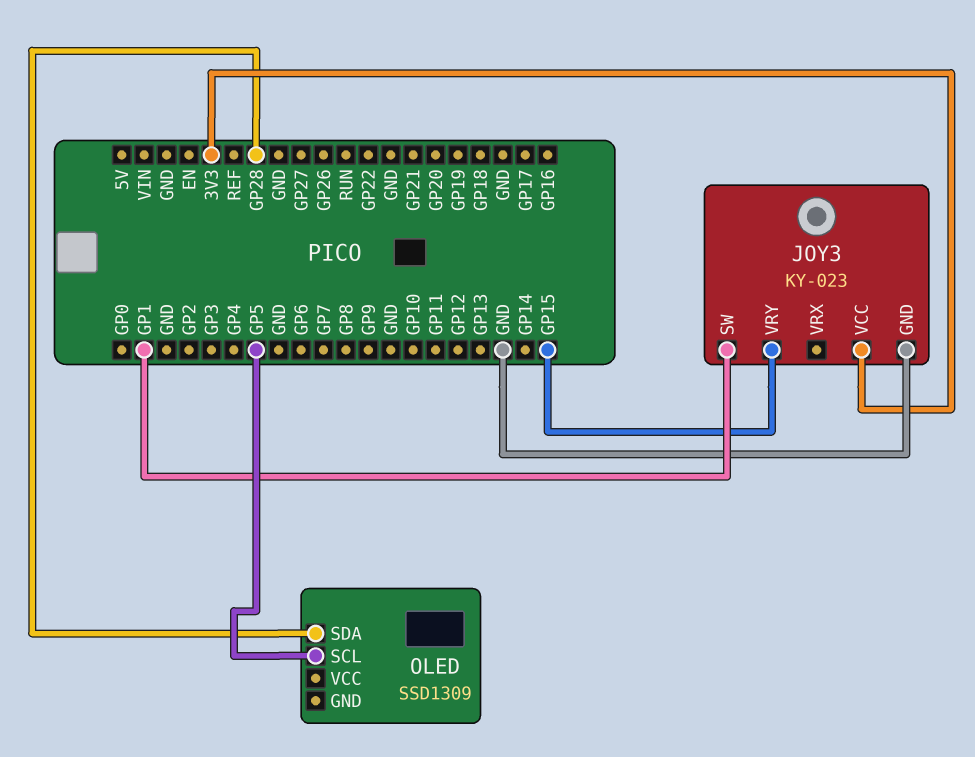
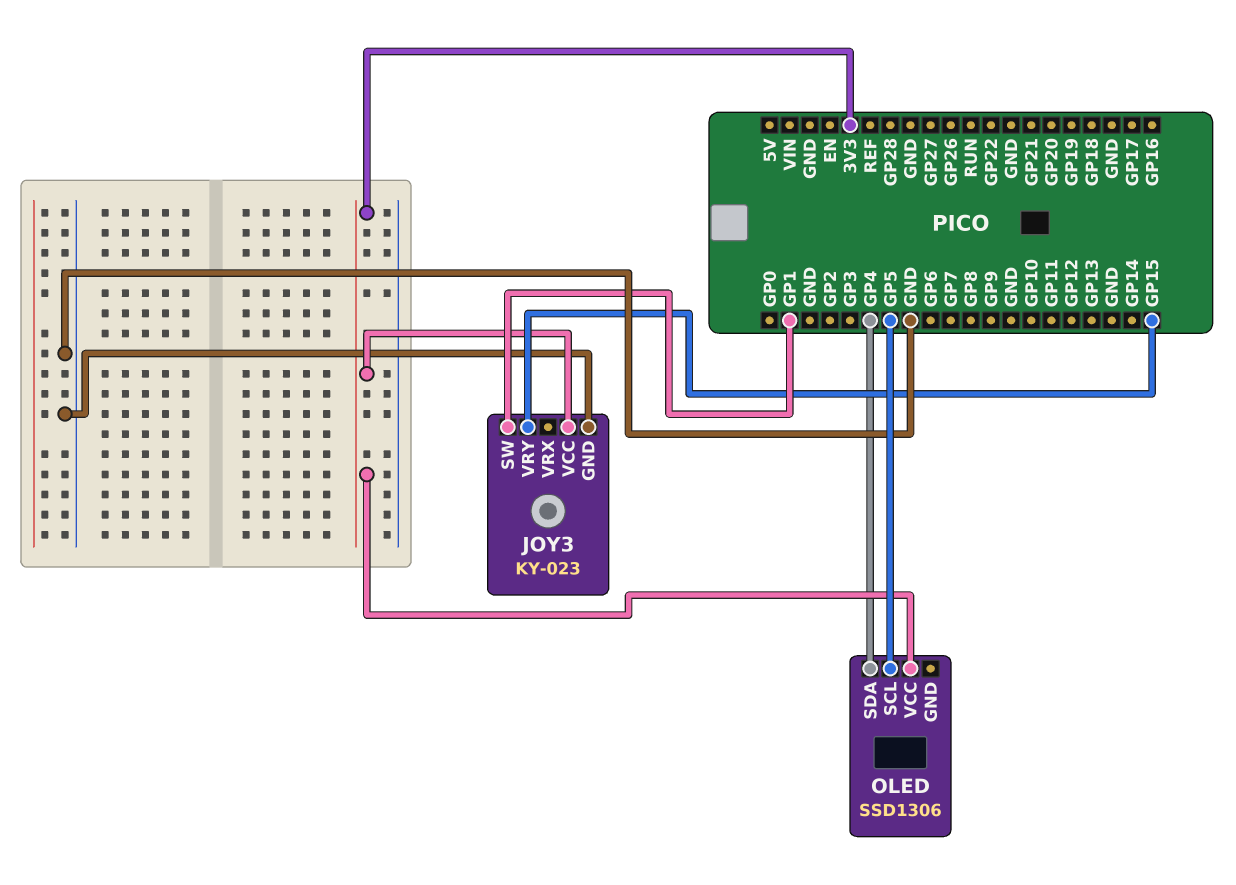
OLED: SSD1309 -> SSD1306
OLED pin SDA: GP28 -> GP4
OLED pin VCC: none -> 3V3

